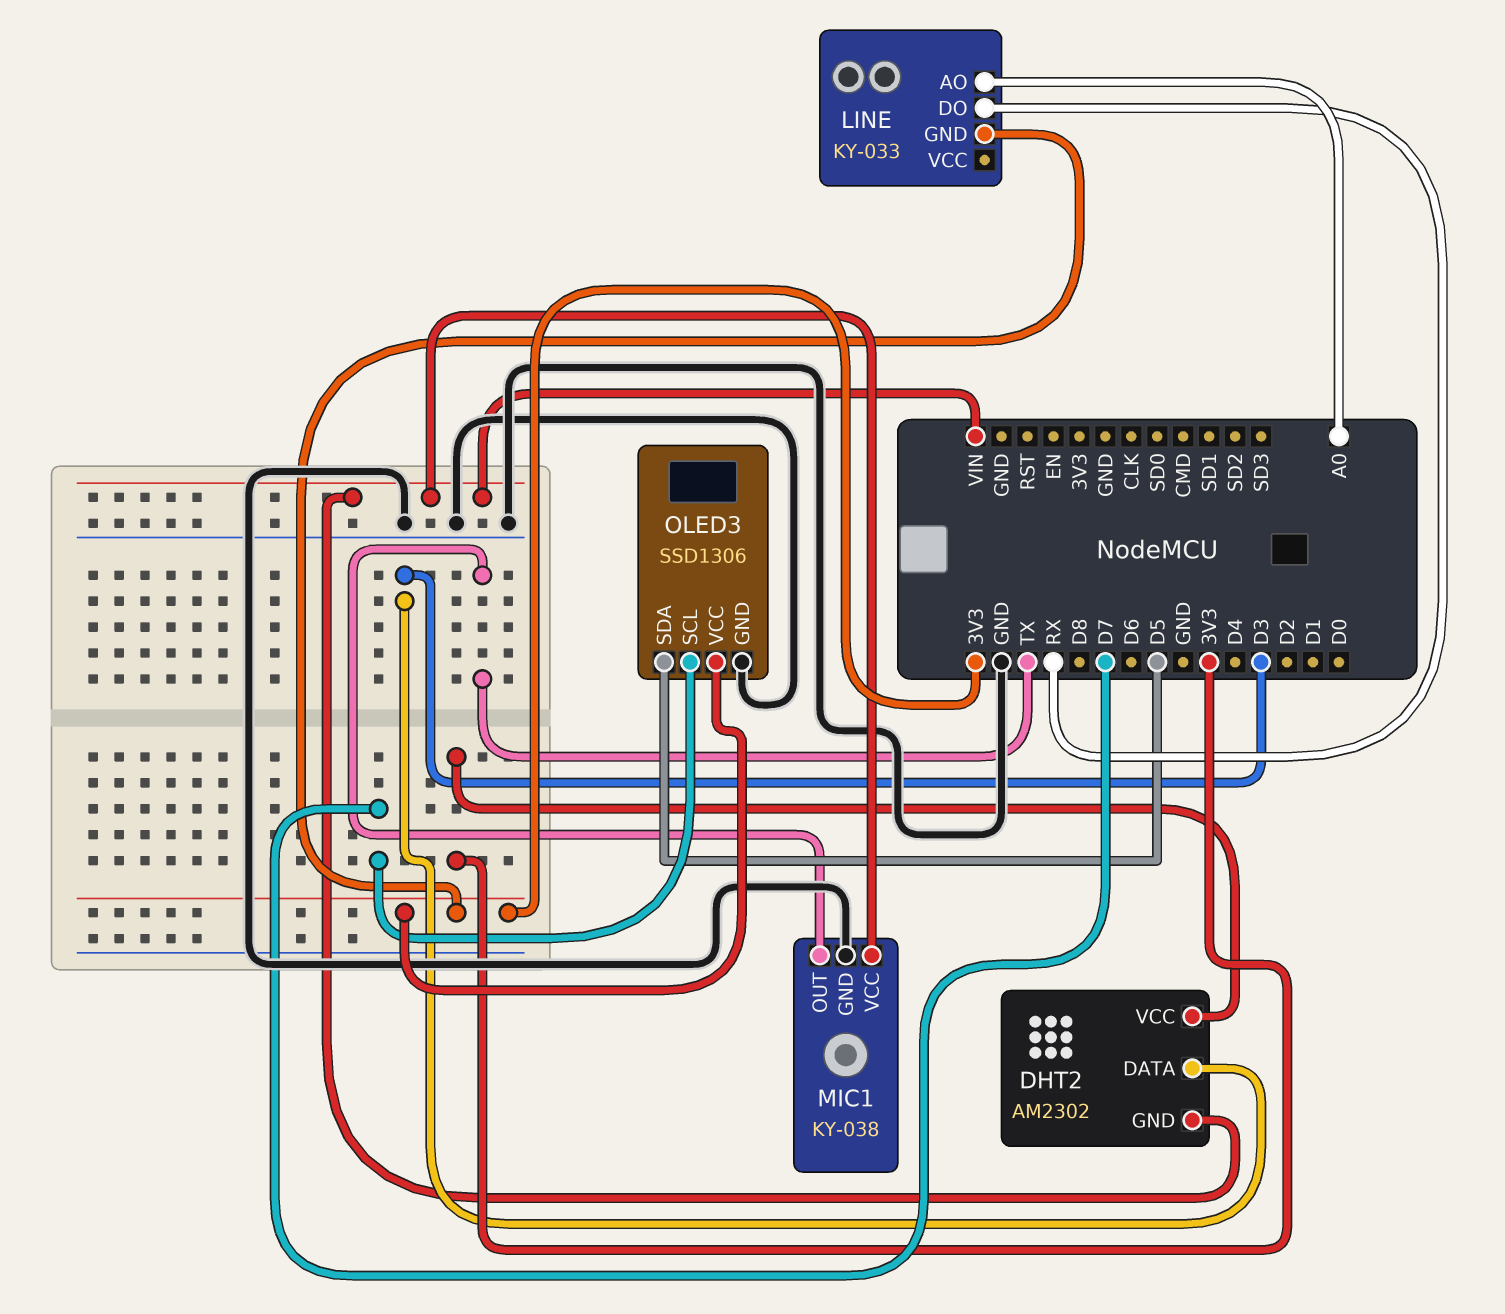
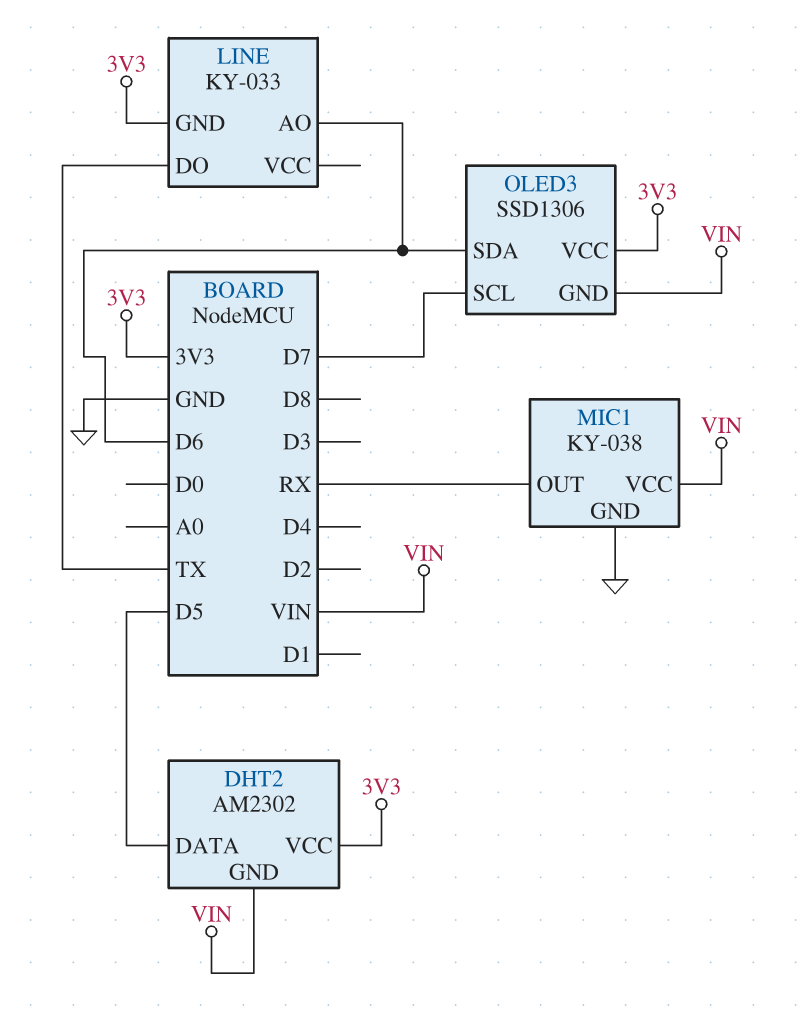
DHT2 pin DATA: D3 -> D5
LINE pin AO: A0 -> D6
LINE pin DO: RX -> TX
MIC1 pin OUT: TX -> RX
OLED3 pin GND: GND -> VIN
OLED3 pin SDA: D5 -> D6

